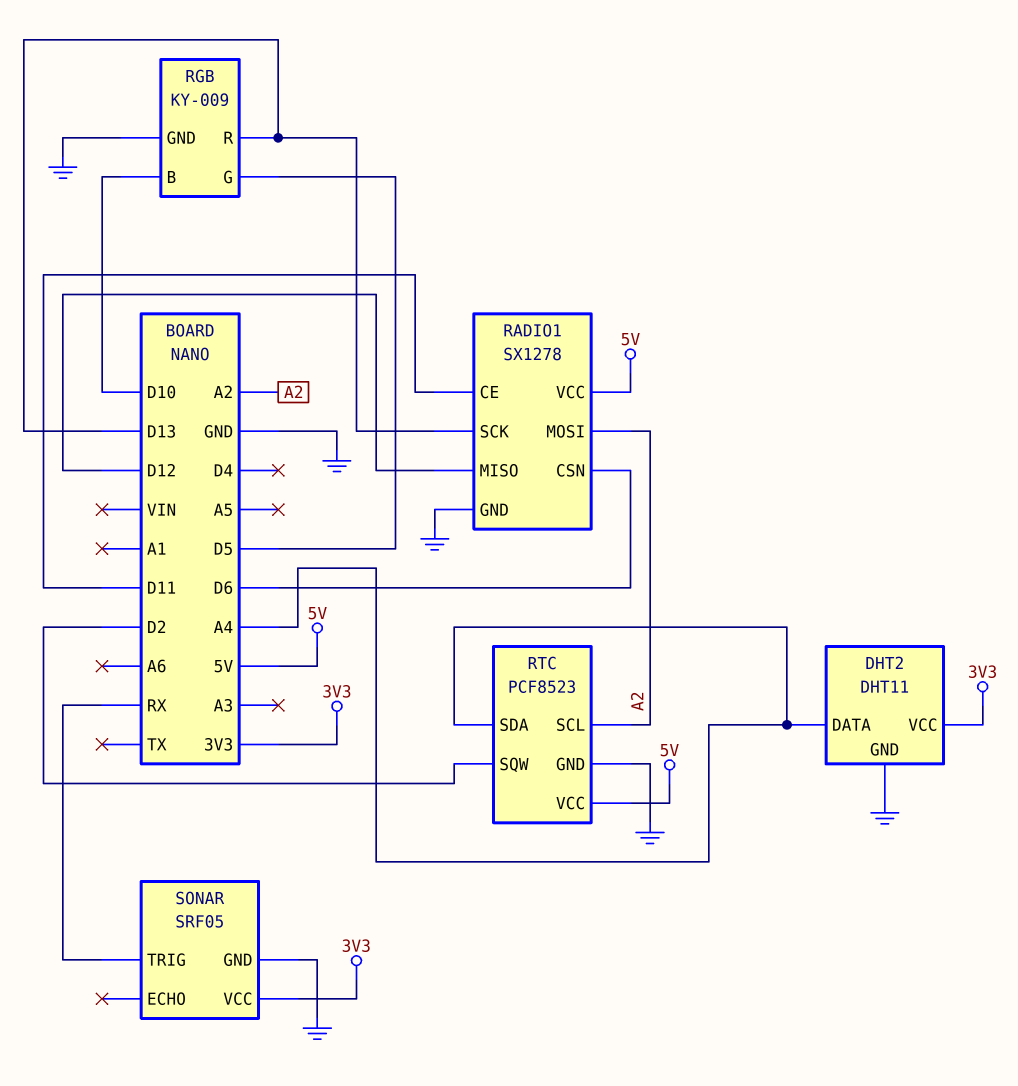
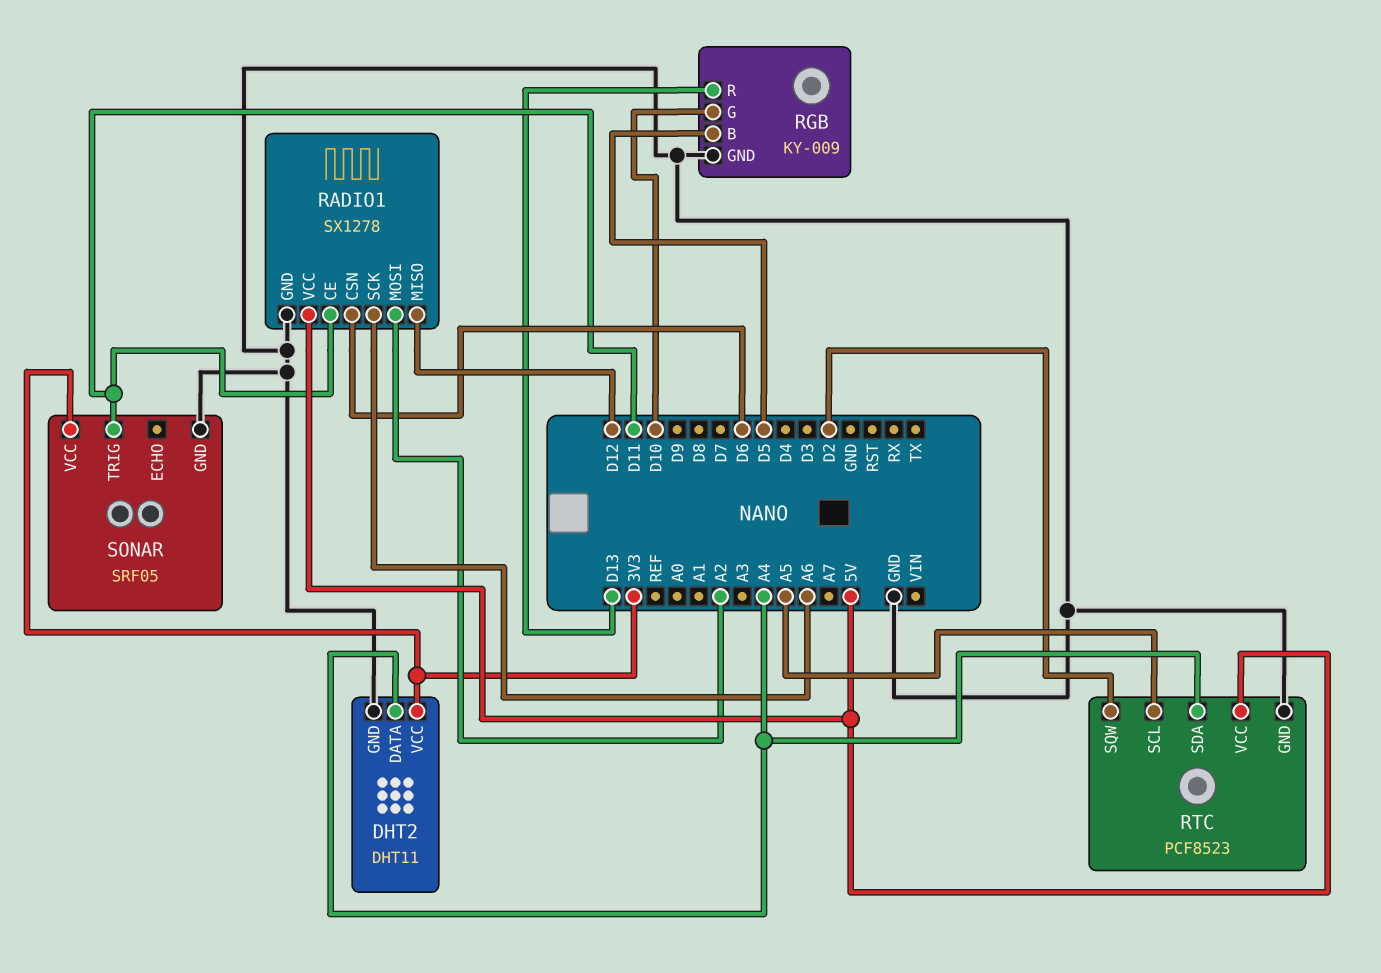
RADIO1 pin SCK: D13 -> A6
RGB pin B: D10 -> D5
RGB pin G: D5 -> D10
RTC pin SCL: A2 -> A5
SONAR pin TRIG: RX -> D11

